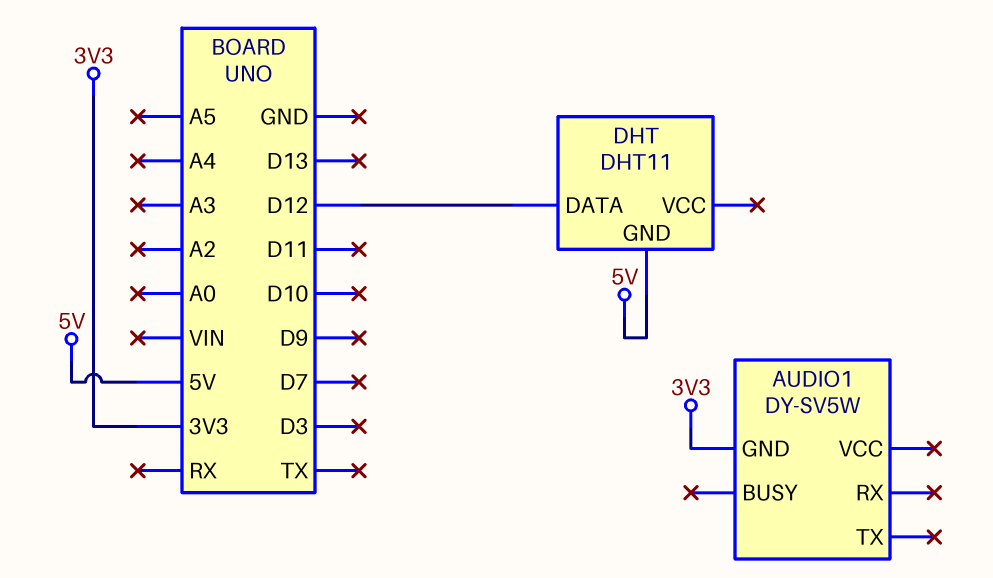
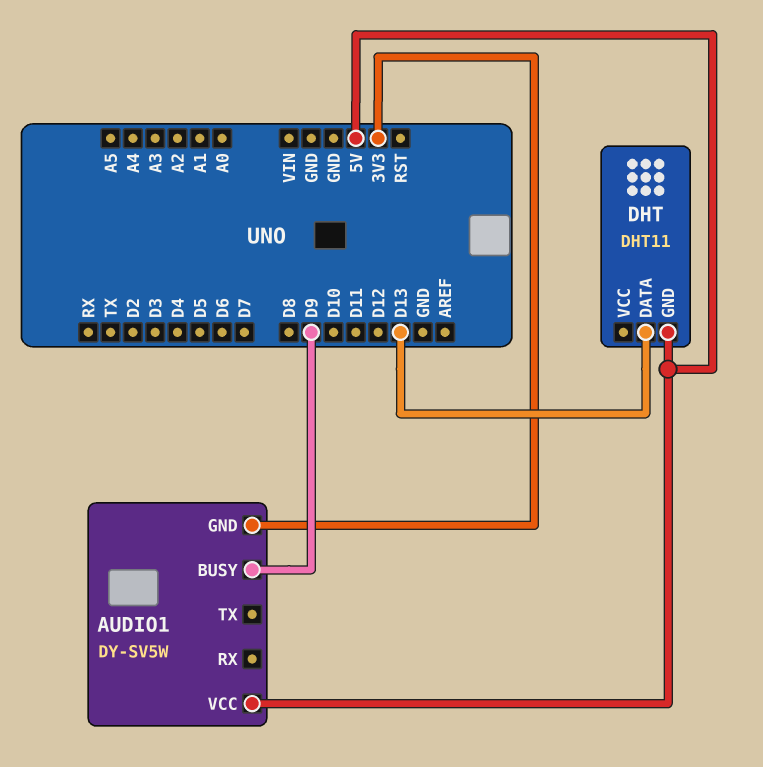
AUDIO1 pin BUSY: none -> D9
AUDIO1 pin VCC: none -> 5V
DHT pin DATA: D12 -> D13

